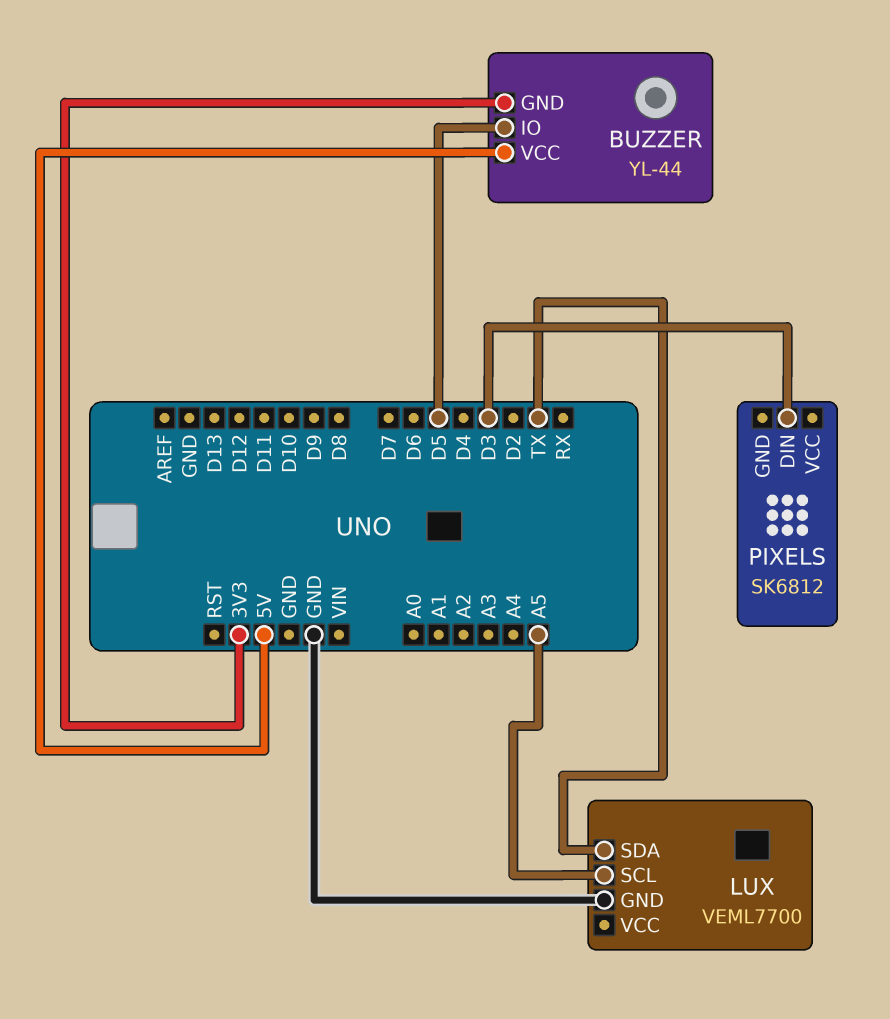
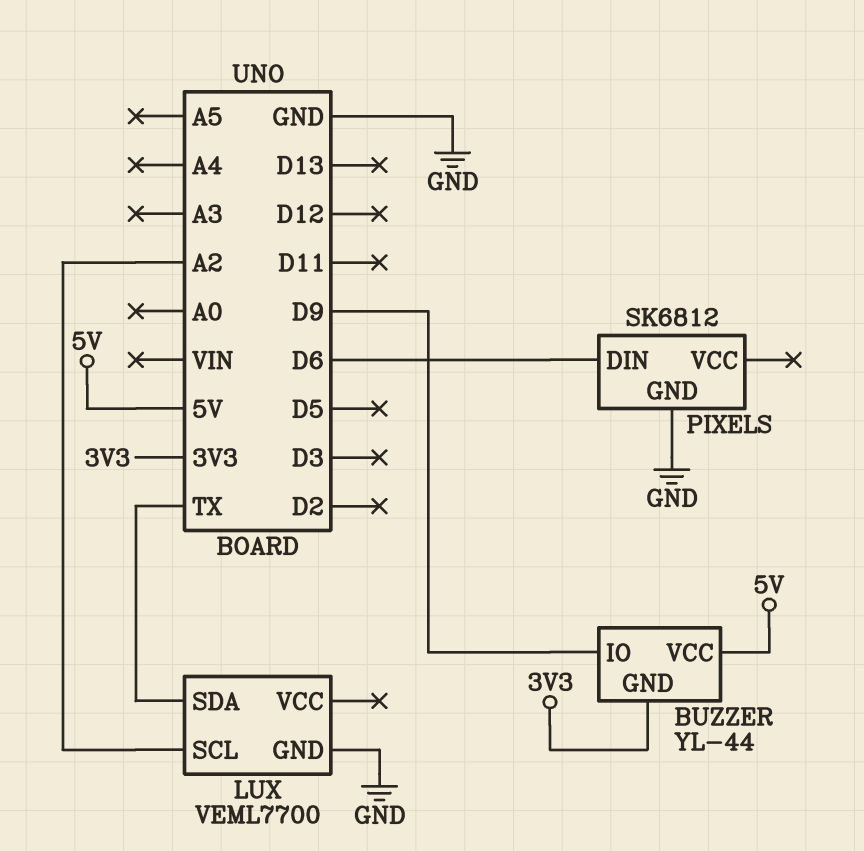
BUZZER pin IO: D5 -> D9
LUX pin SCL: A5 -> A2
PIXELS pin DIN: D3 -> D6
PIXELS pin GND: none -> GND

